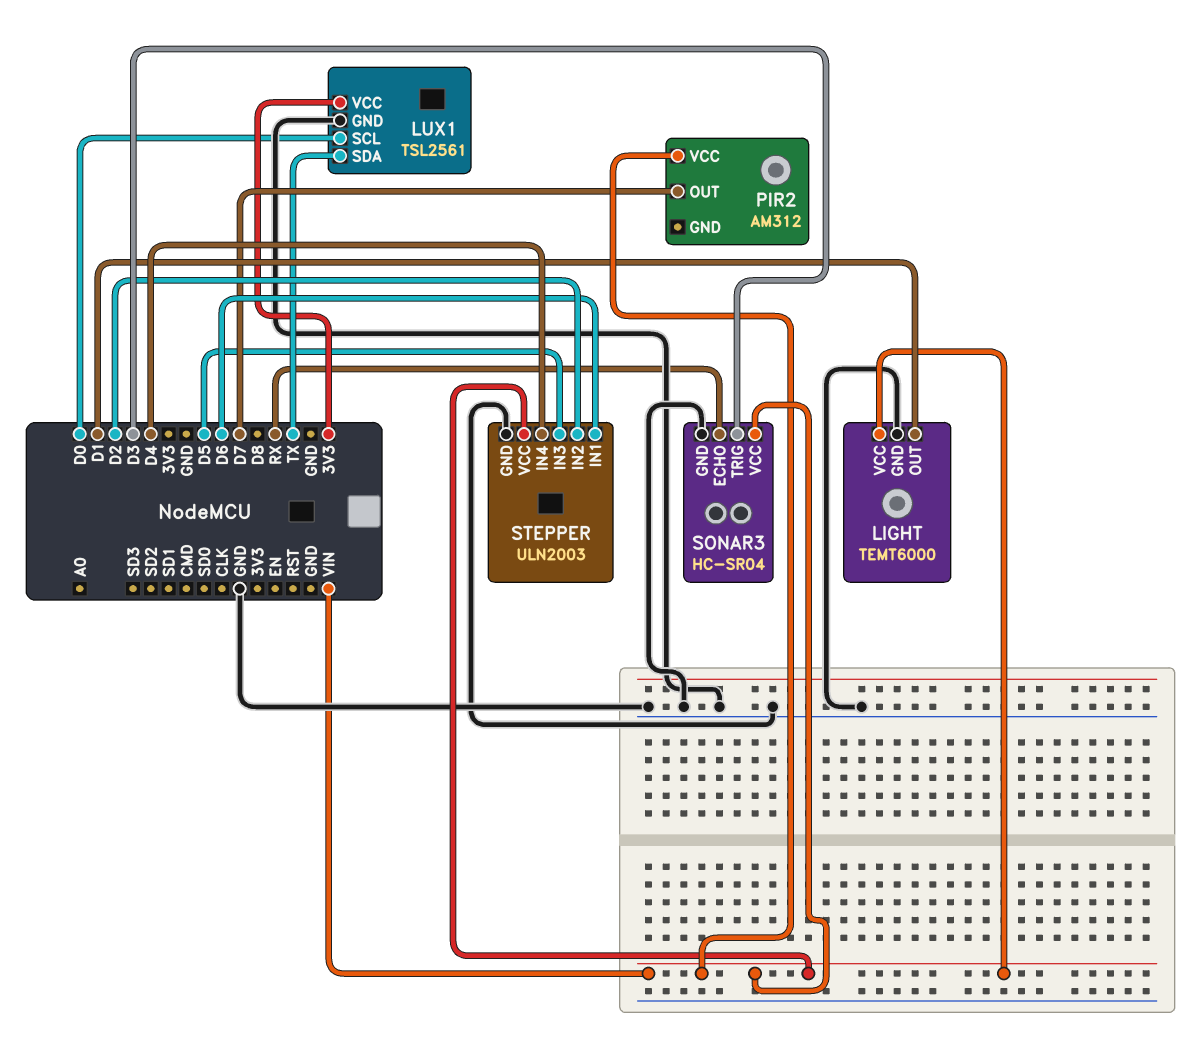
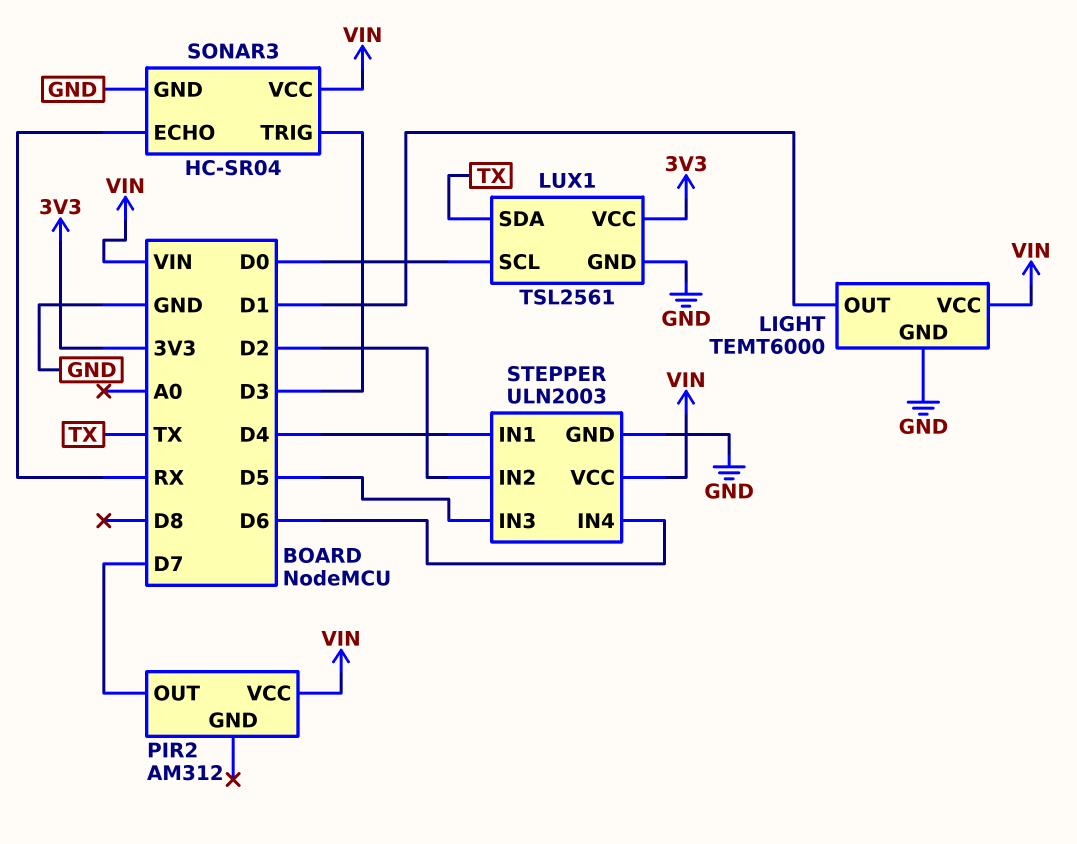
STEPPER pin IN1: D6 -> D4
STEPPER pin IN4: D4 -> D6

